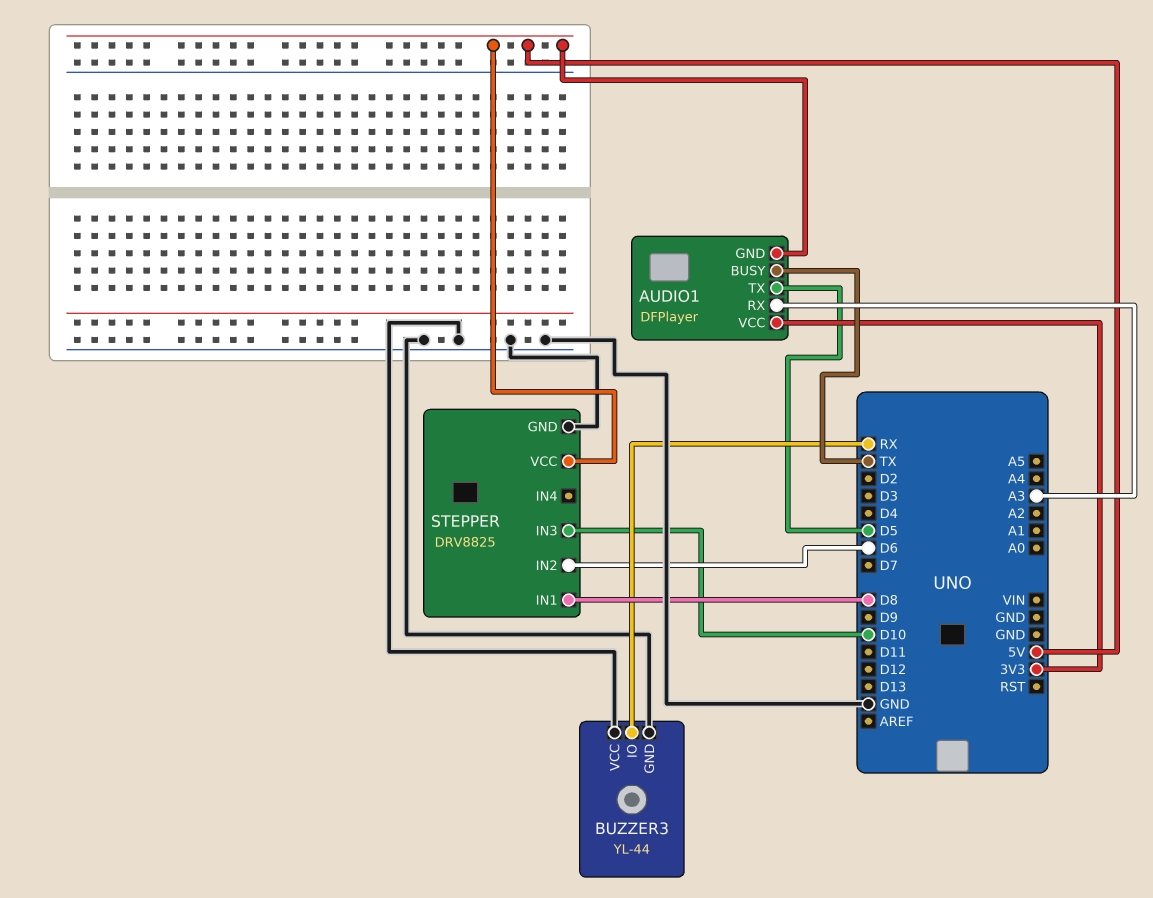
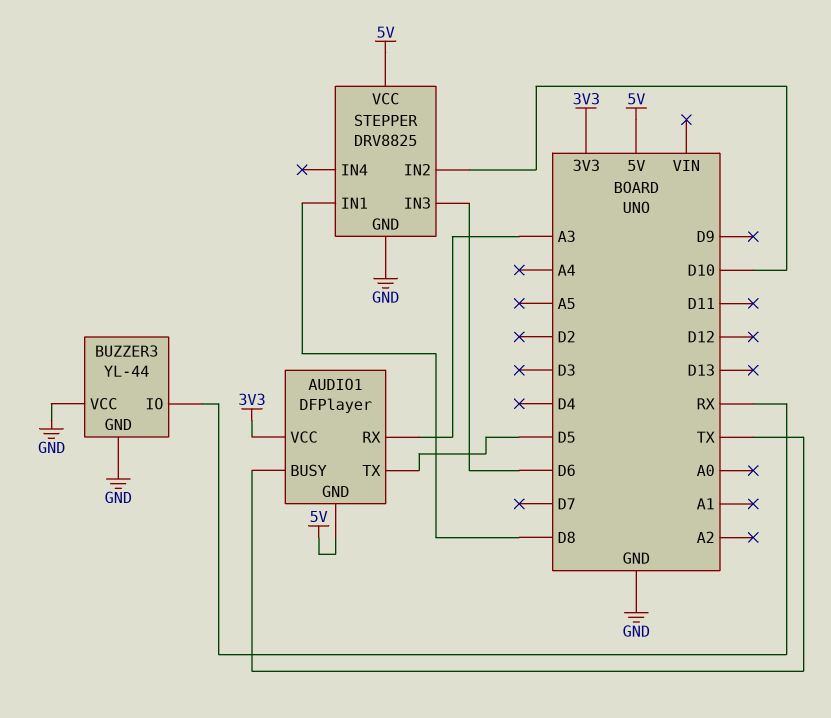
STEPPER pin IN2: D6 -> D10
STEPPER pin IN3: D10 -> D6

